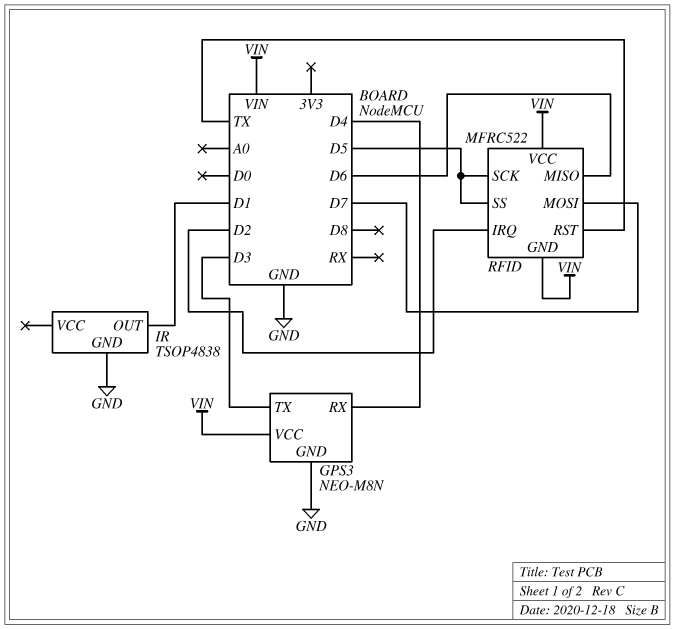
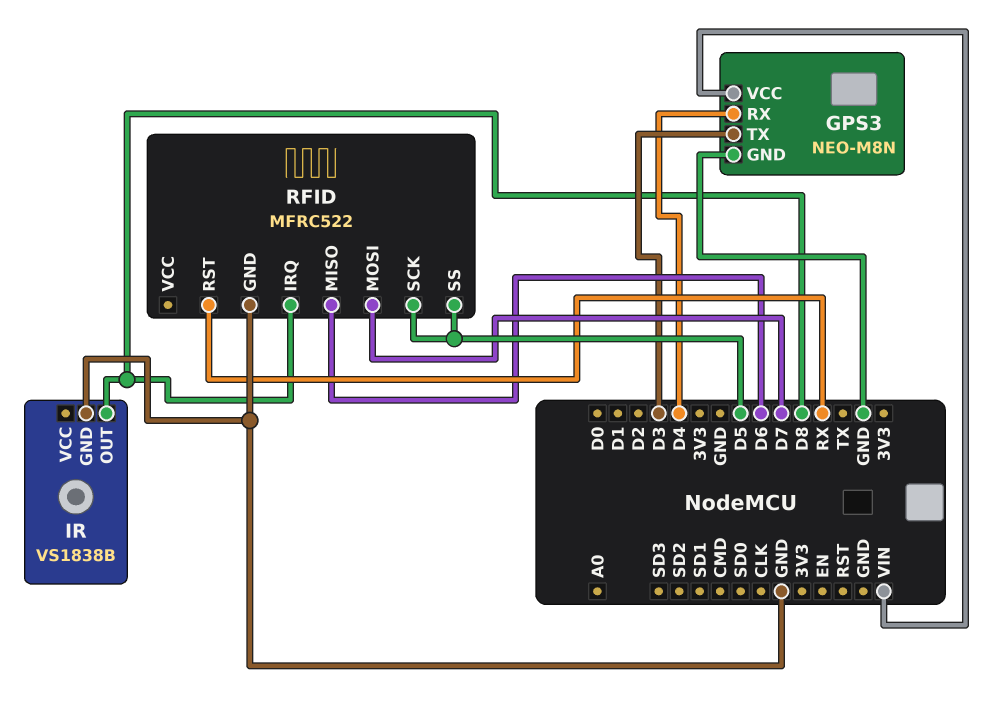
IR: TSOP4838 -> VS1838B
IR pin OUT: D1 -> D8
RFID pin GND: VIN -> GND
RFID pin IRQ: D2 -> D8
RFID pin RST: TX -> RX
RFID pin VCC: VIN -> none

